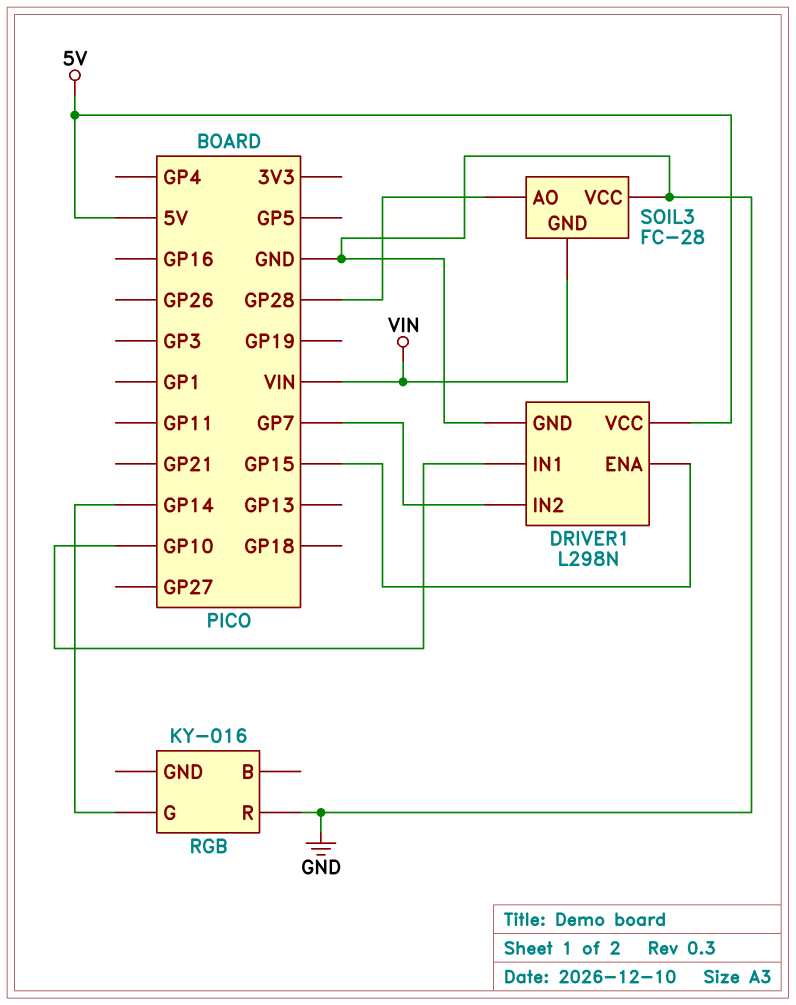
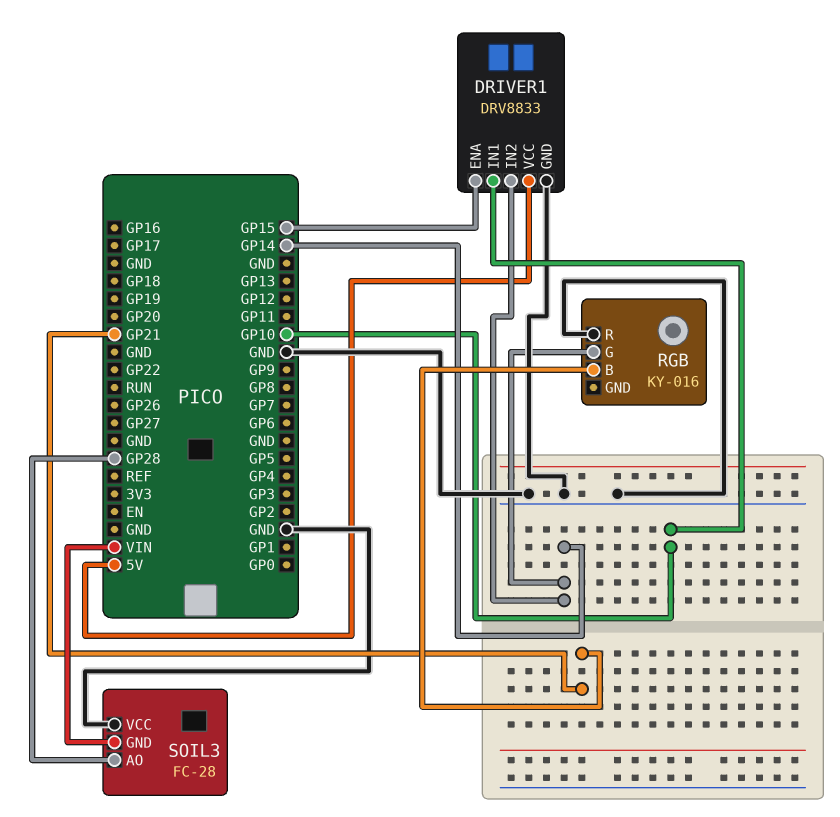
DRIVER1: L298N -> DRV8833
DRIVER1 pin IN2: GP7 -> GP14
RGB pin B: none -> GP21

